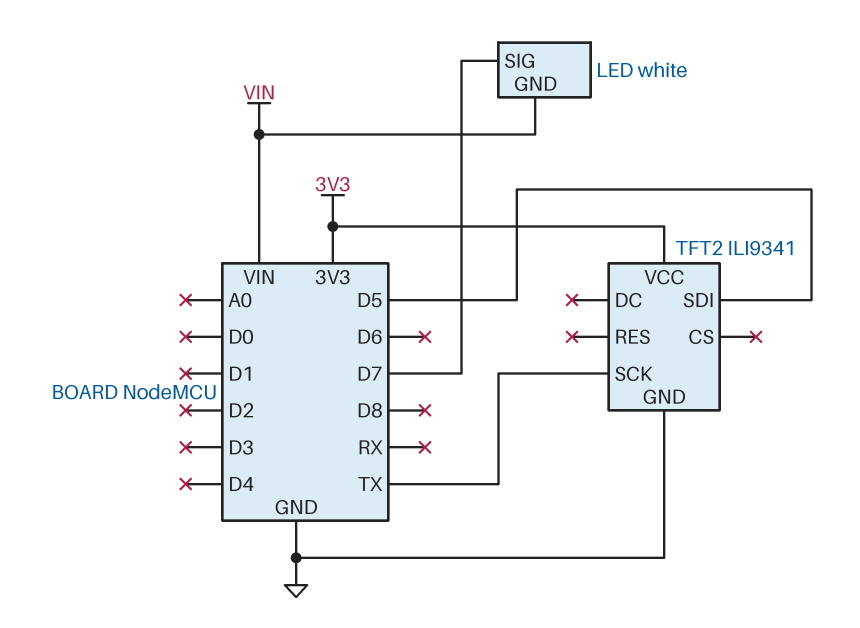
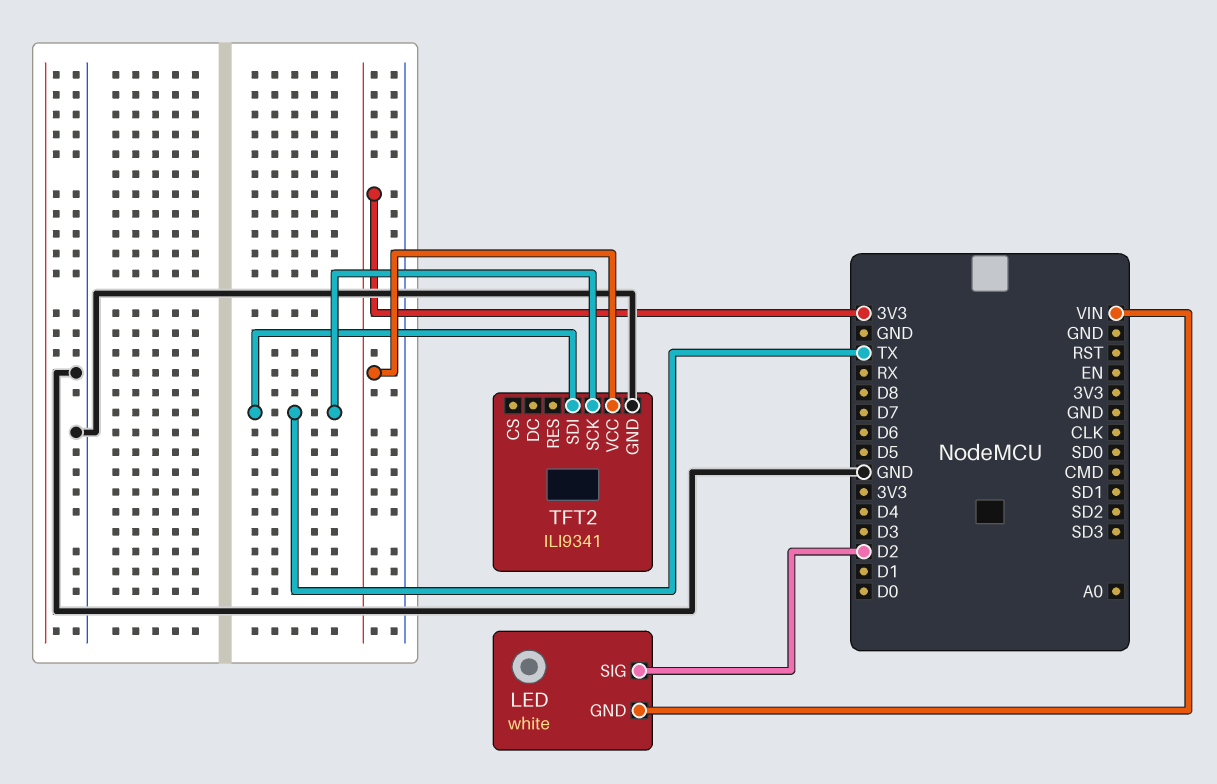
LED pin SIG: D7 -> D2
TFT2 pin SDI: D5 -> TX

